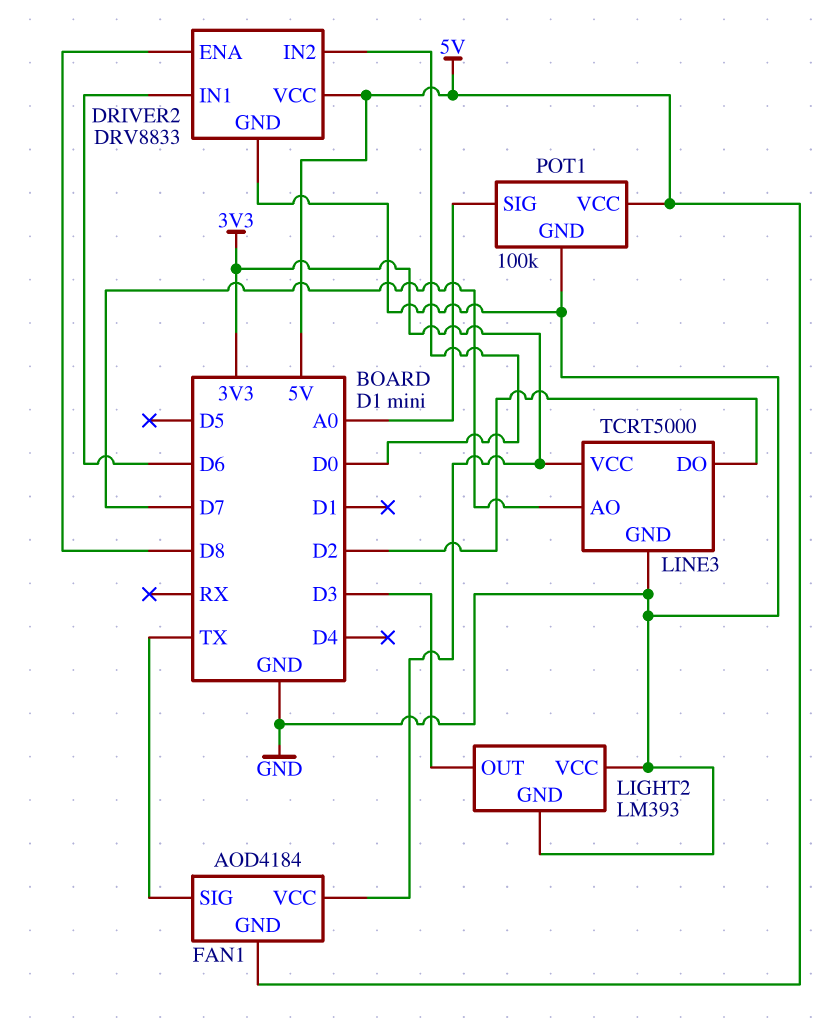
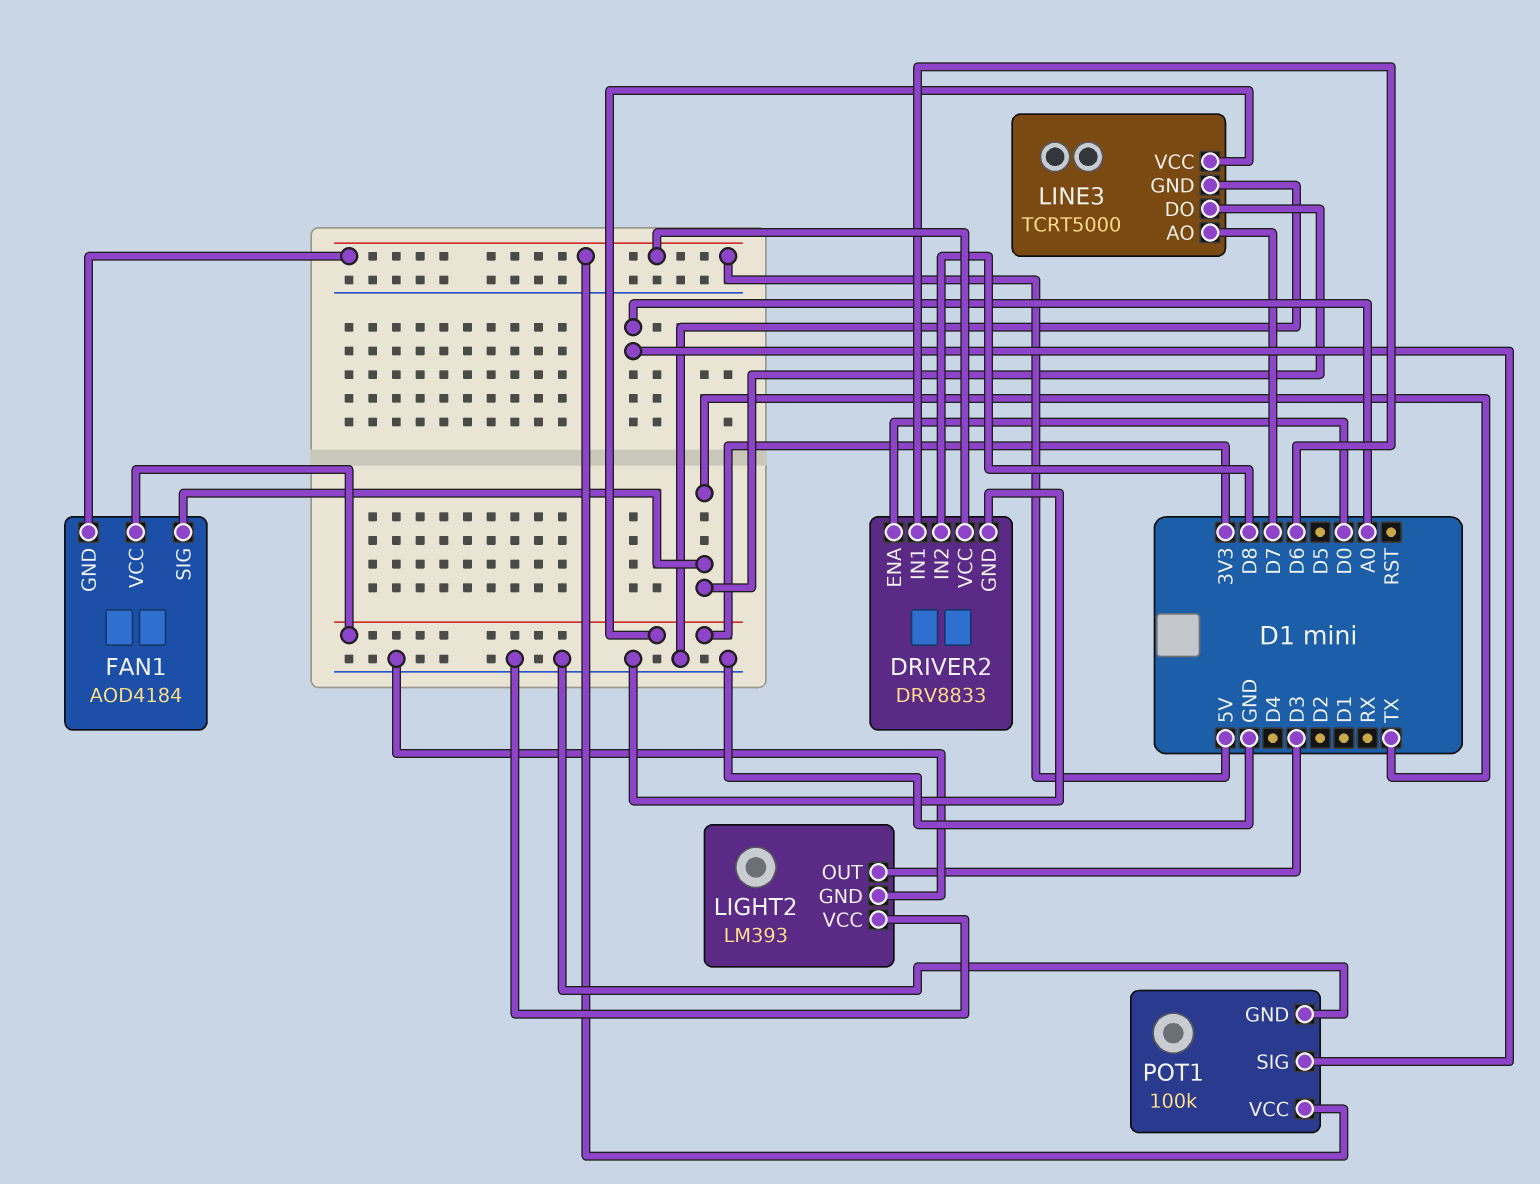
DRIVER2 pin ENA: D8 -> D0
DRIVER2 pin IN2: D0 -> D8
LINE3 pin DO: D2 -> TX

